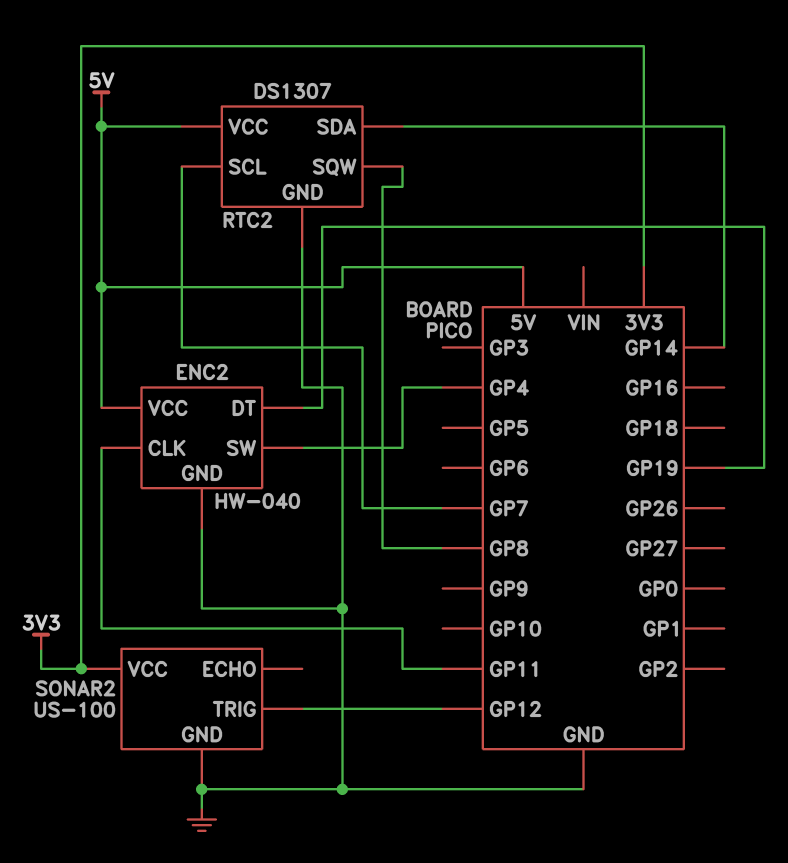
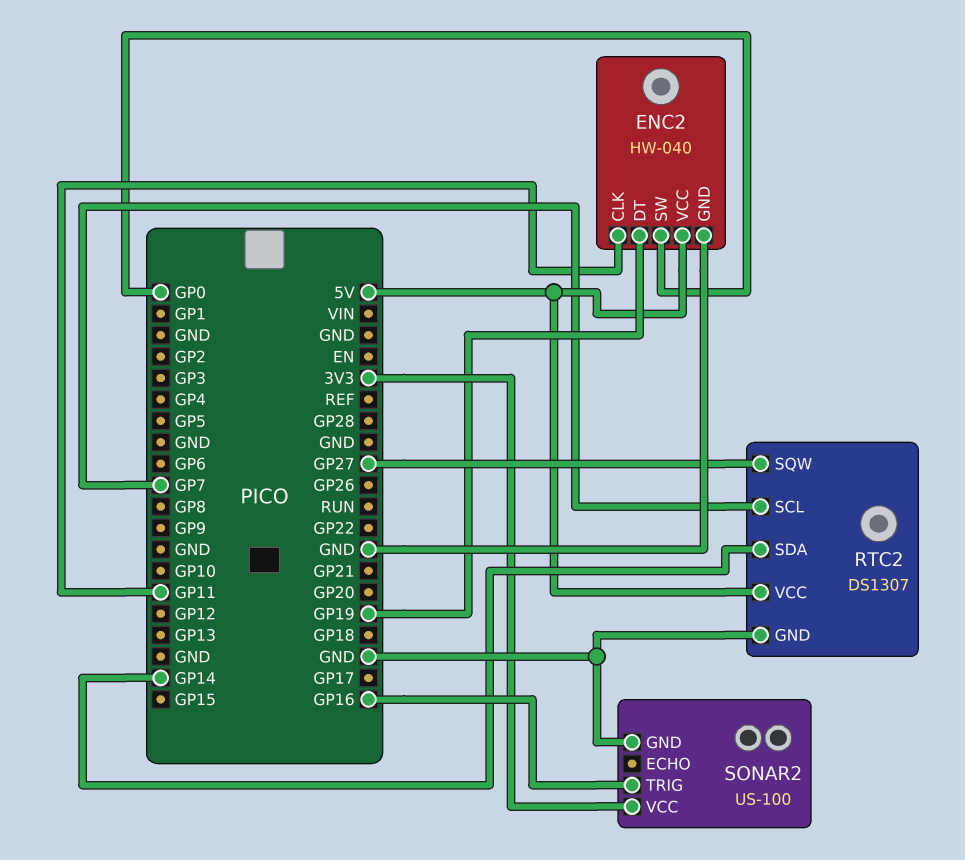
ENC2 pin SW: GP4 -> GP0
RTC2 pin SQW: GP8 -> GP27
SONAR2 pin TRIG: GP12 -> GP16

